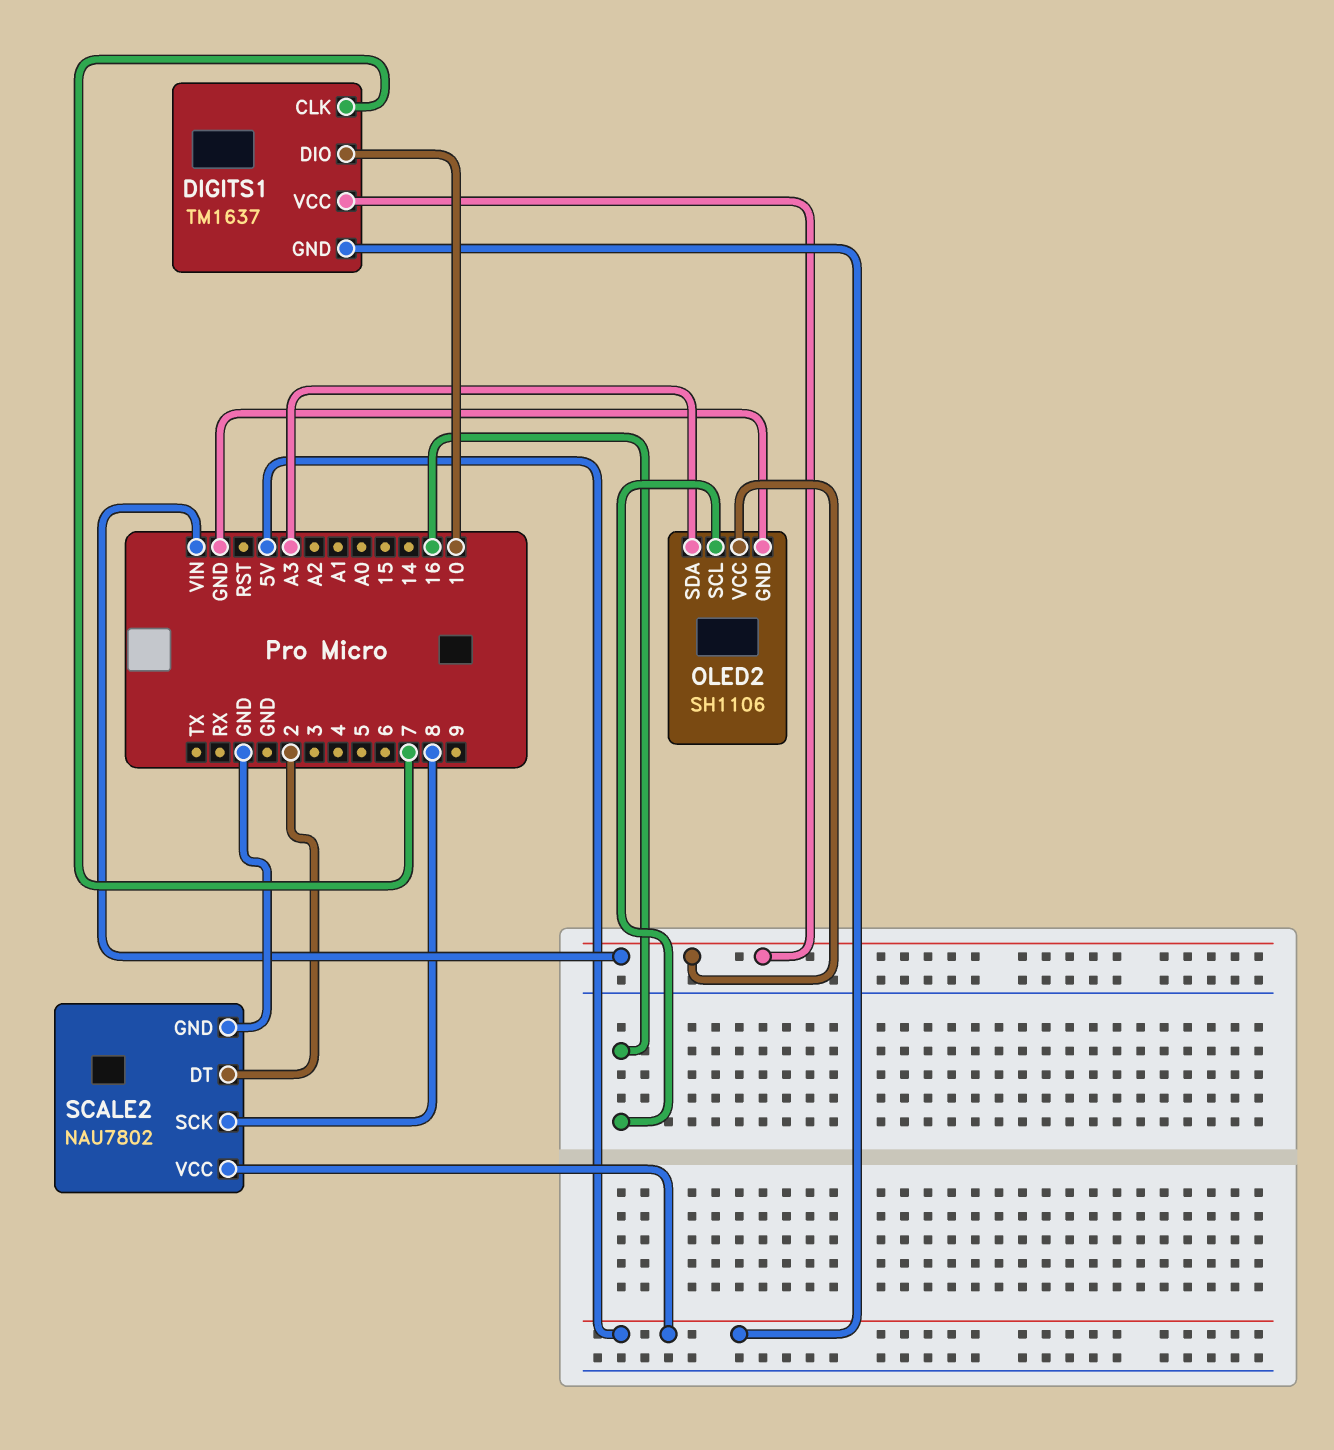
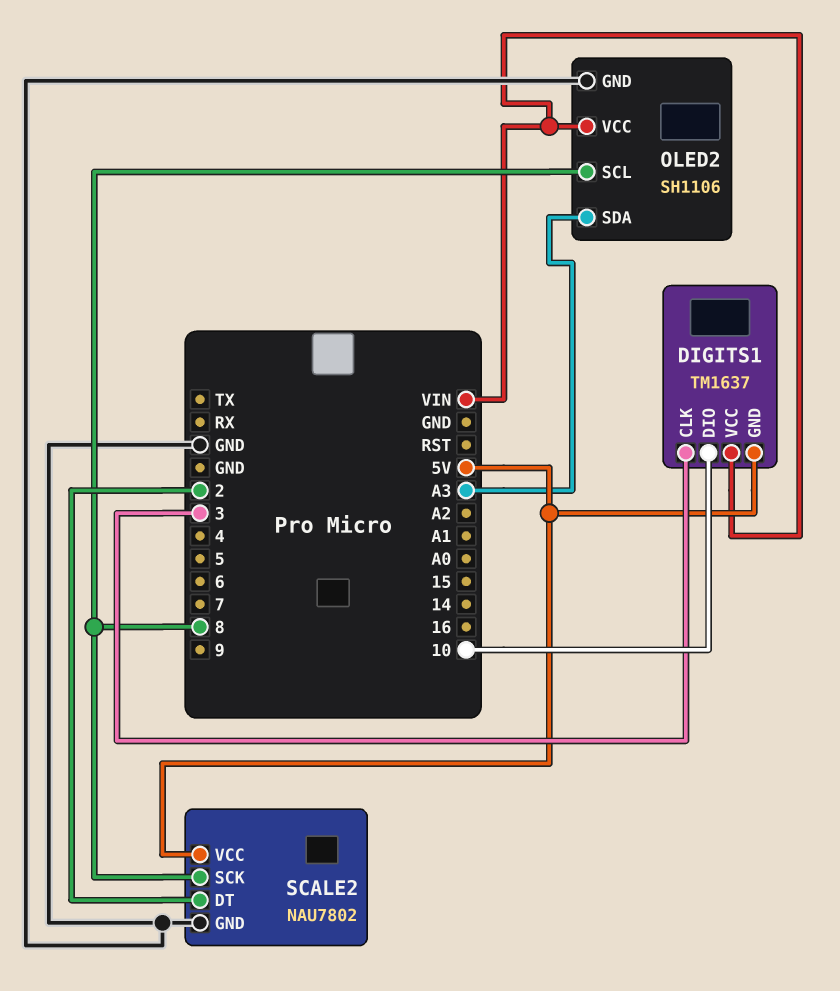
DIGITS1 pin CLK: 7 -> 3
OLED2 pin SCL: 16 -> 8

